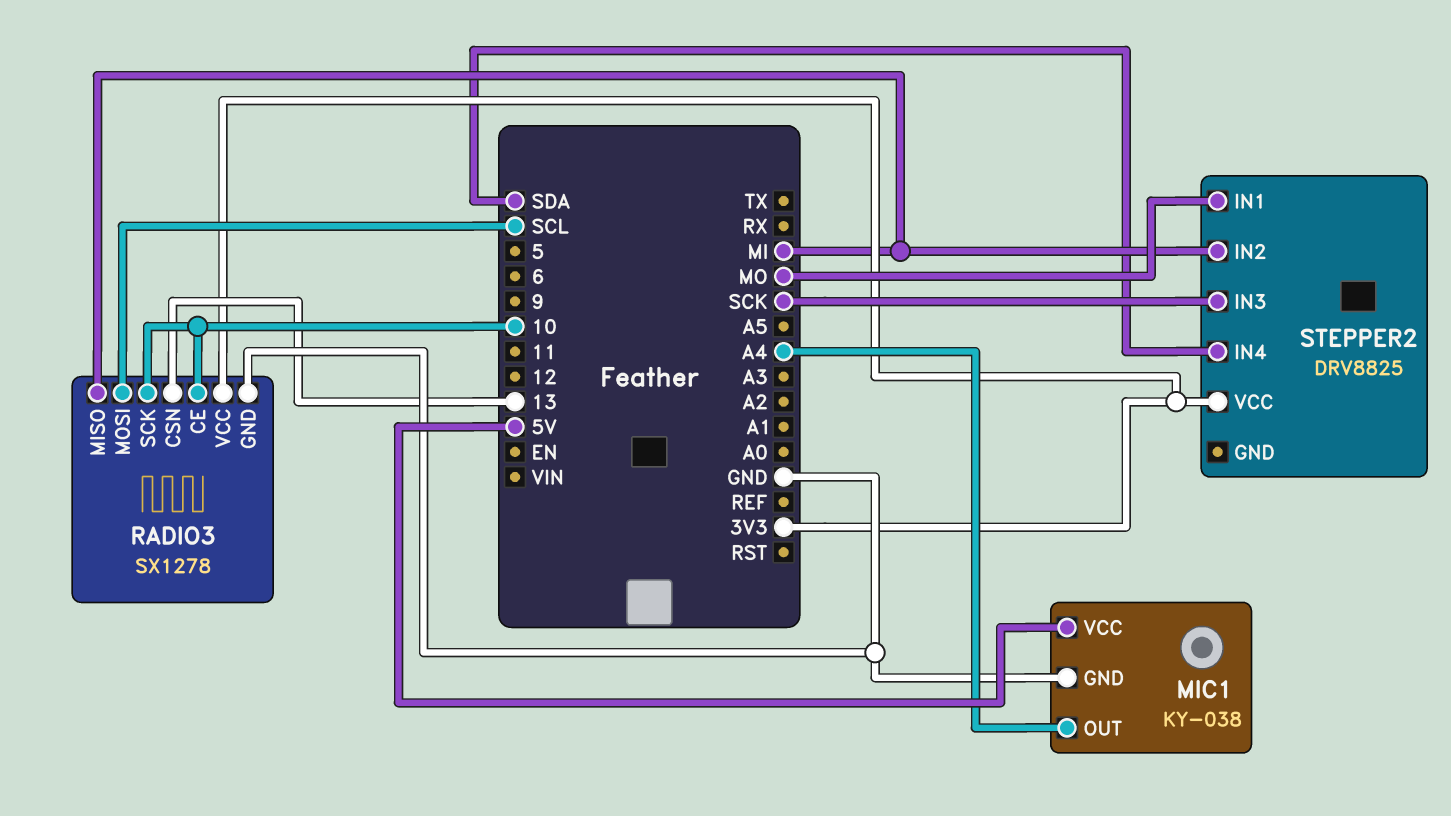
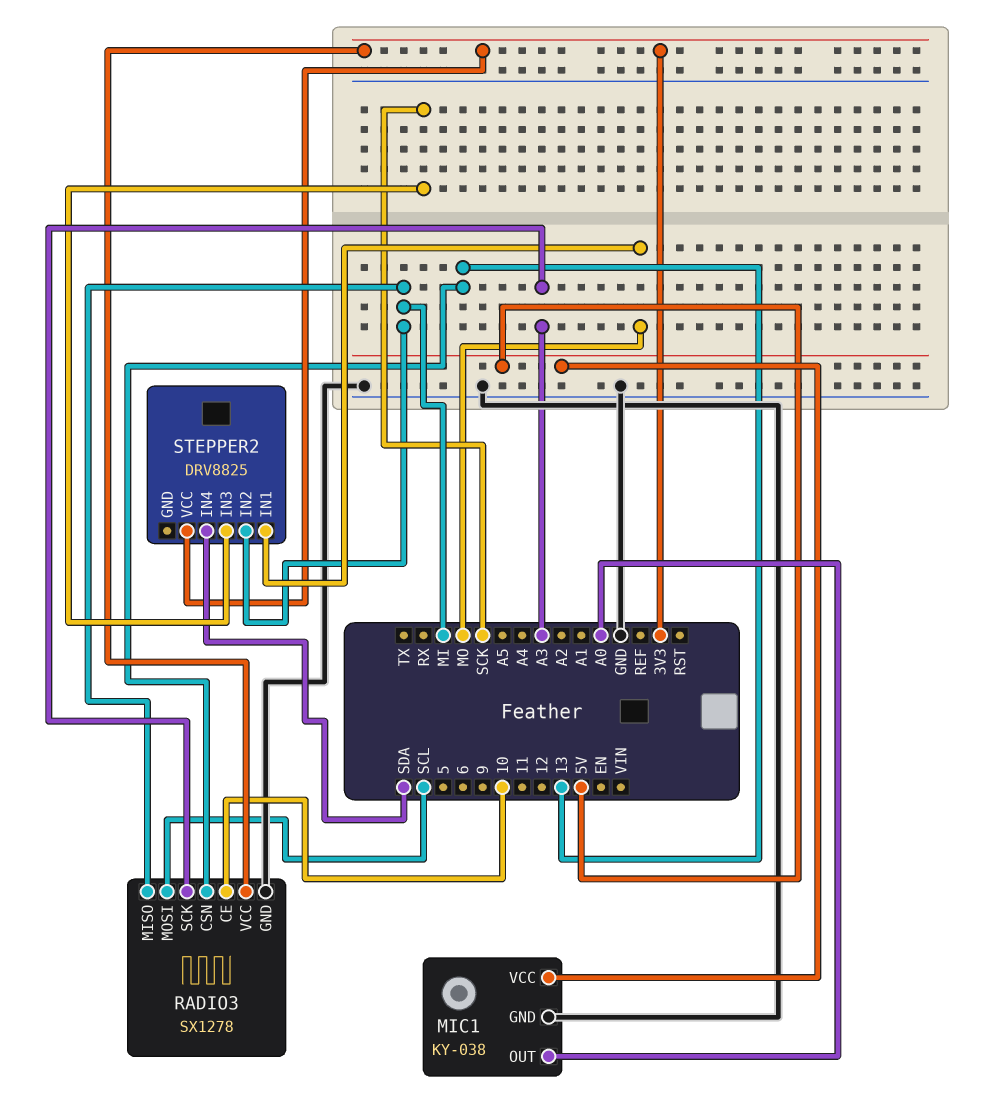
MIC1 pin OUT: A4 -> A0
RADIO3 pin SCK: 10 -> A3

